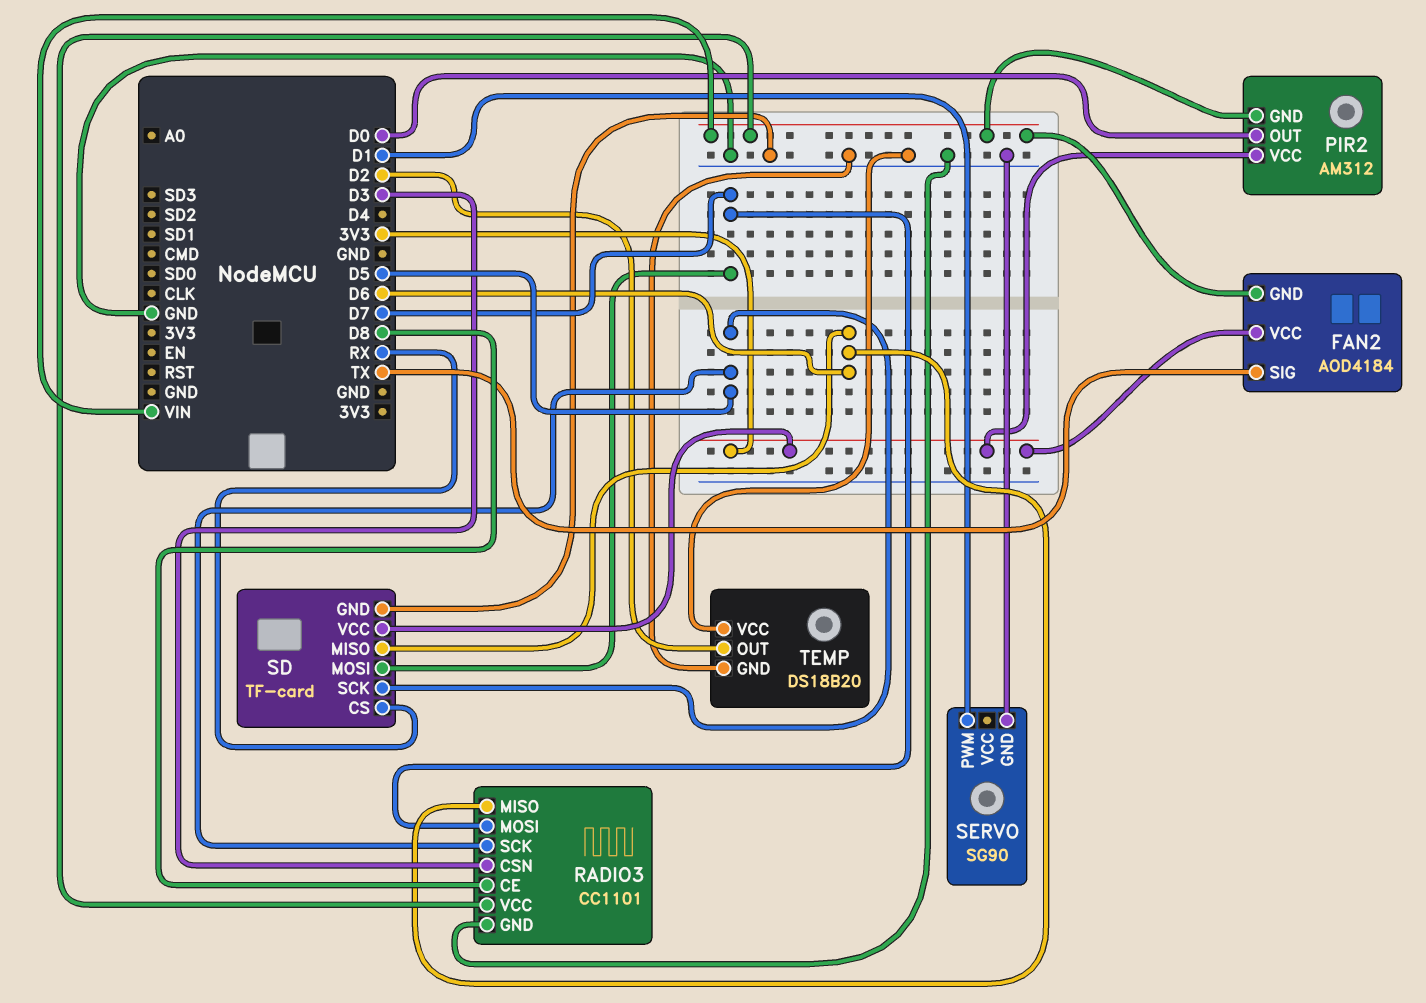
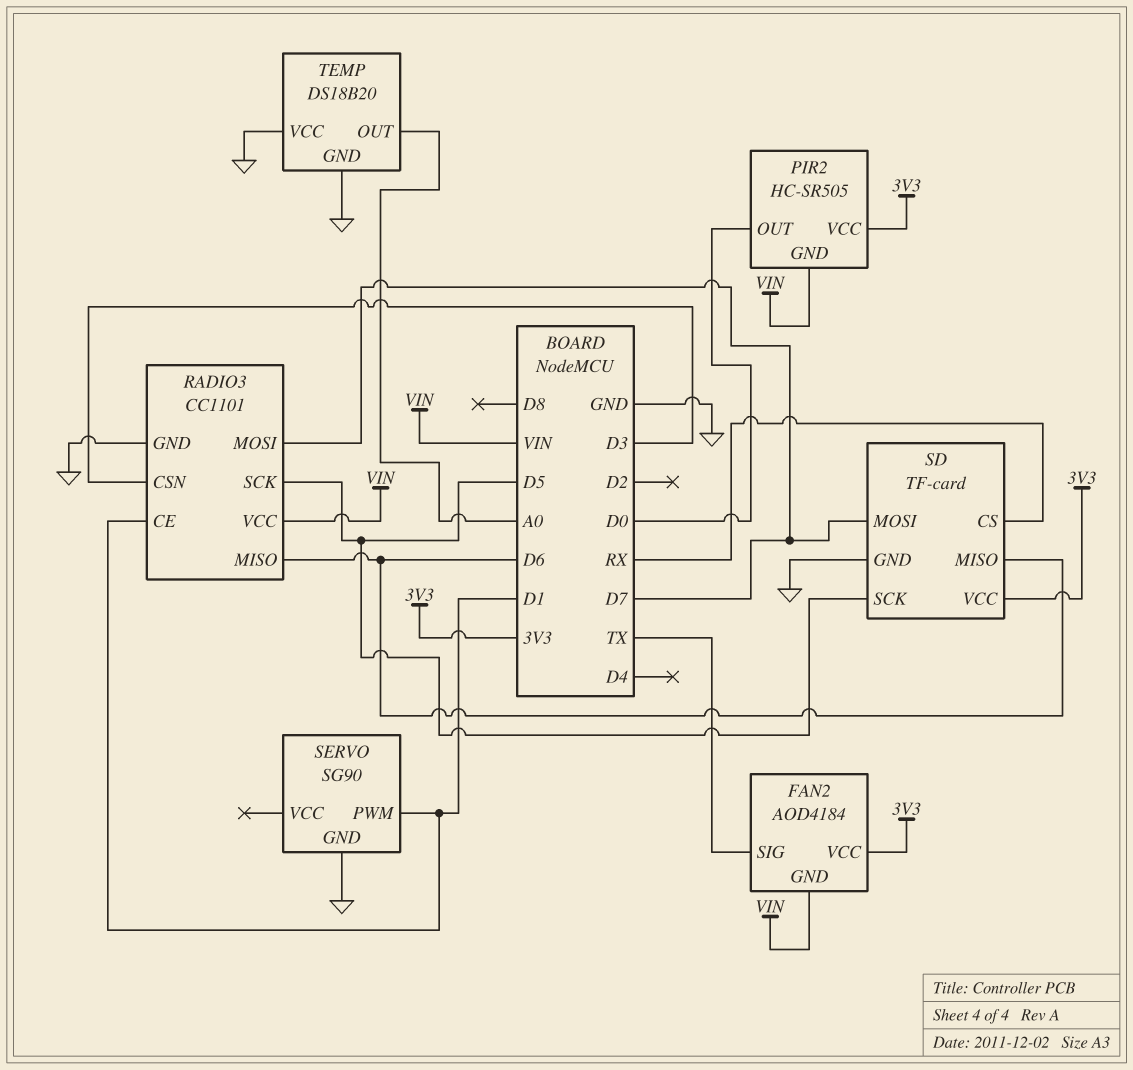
PIR2: AM312 -> HC-SR505
RADIO3 pin CE: D8 -> D1
TEMP pin OUT: D2 -> A0

